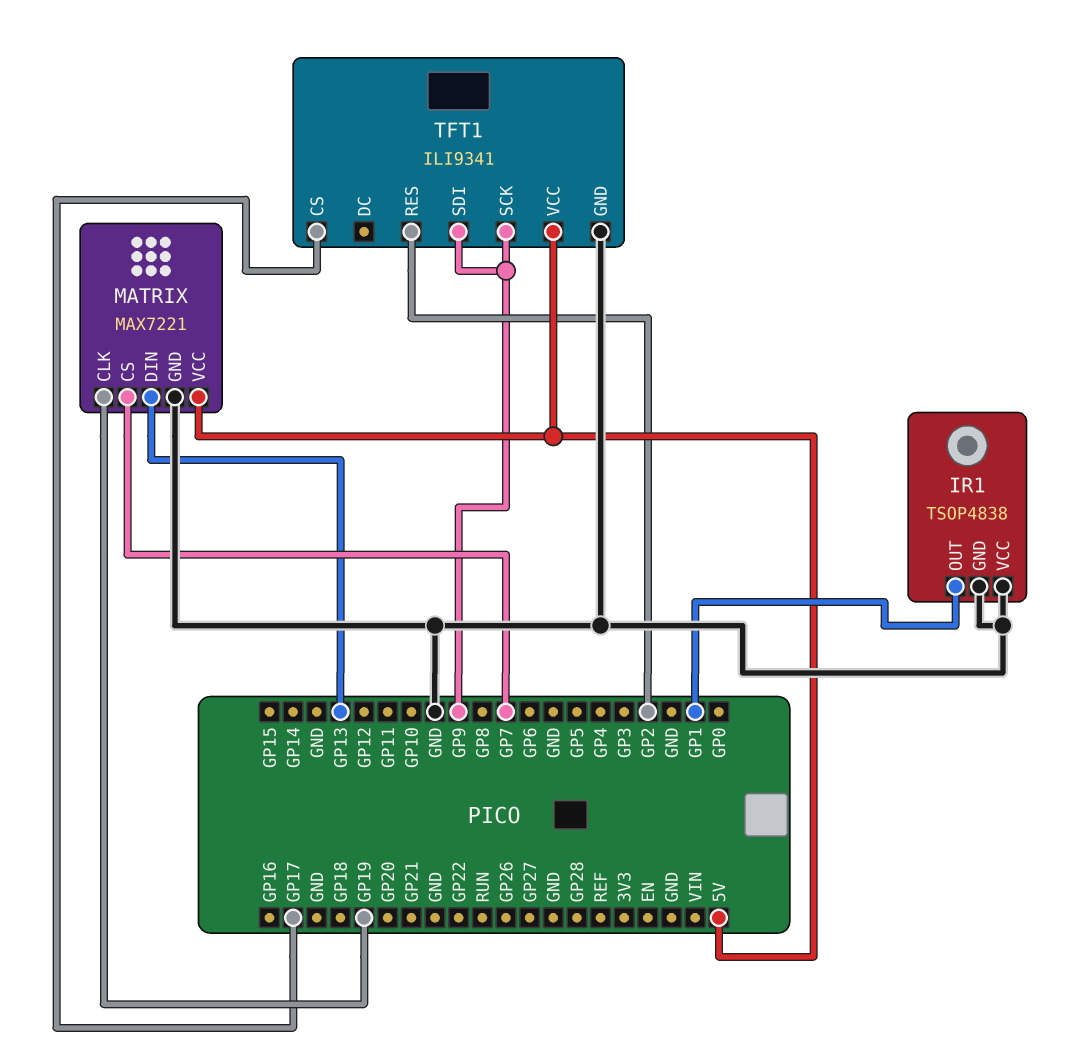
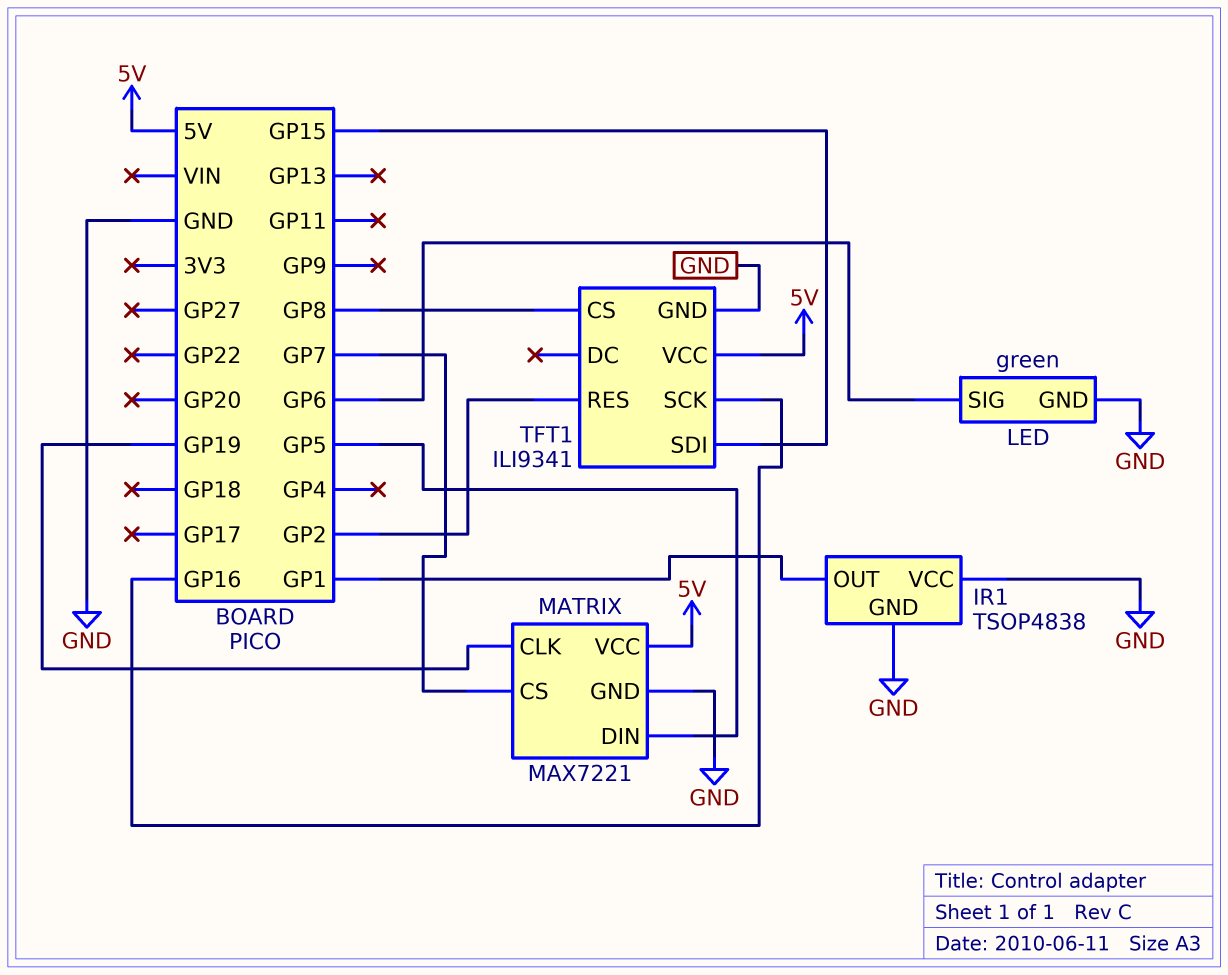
LED: none -> green
LED pin GND: none -> GND
LED pin SIG: none -> GP6
MATRIX pin DIN: GP13 -> GP5
TFT1 pin CS: GP17 -> GP8
TFT1 pin SCK: GP9 -> GP16
TFT1 pin SDI: GP9 -> GP15

